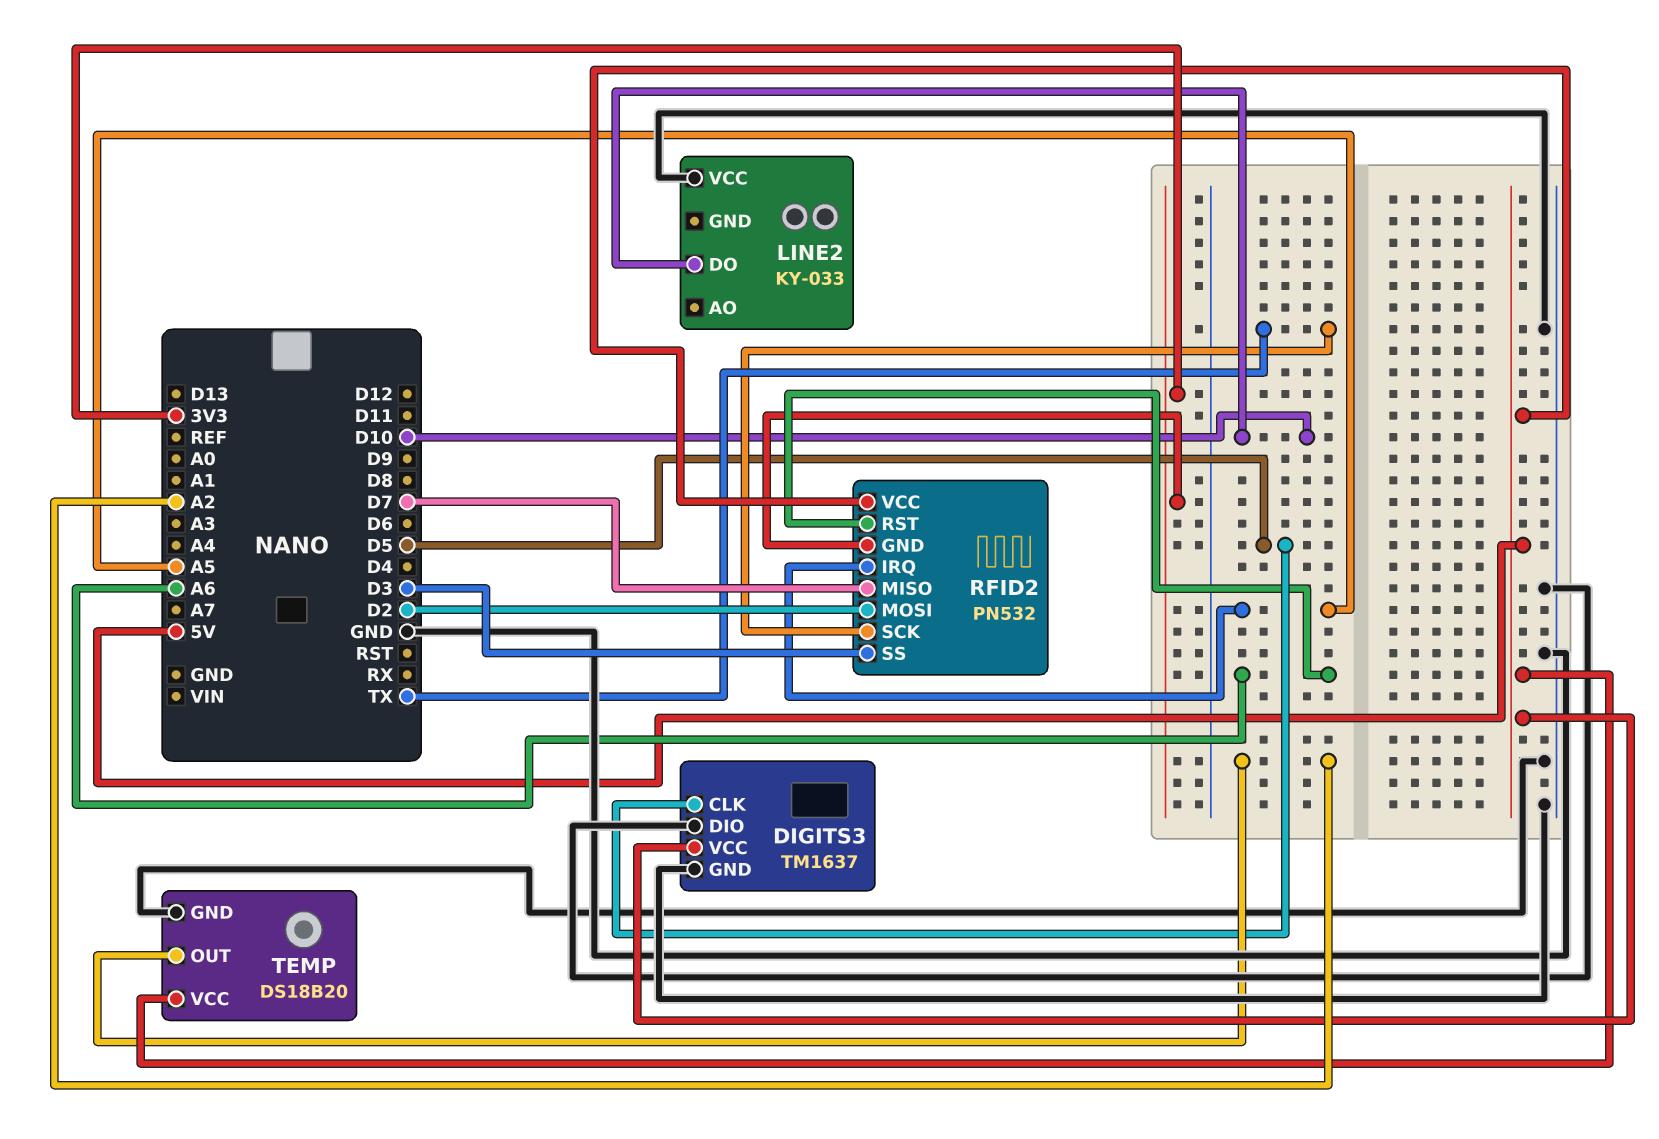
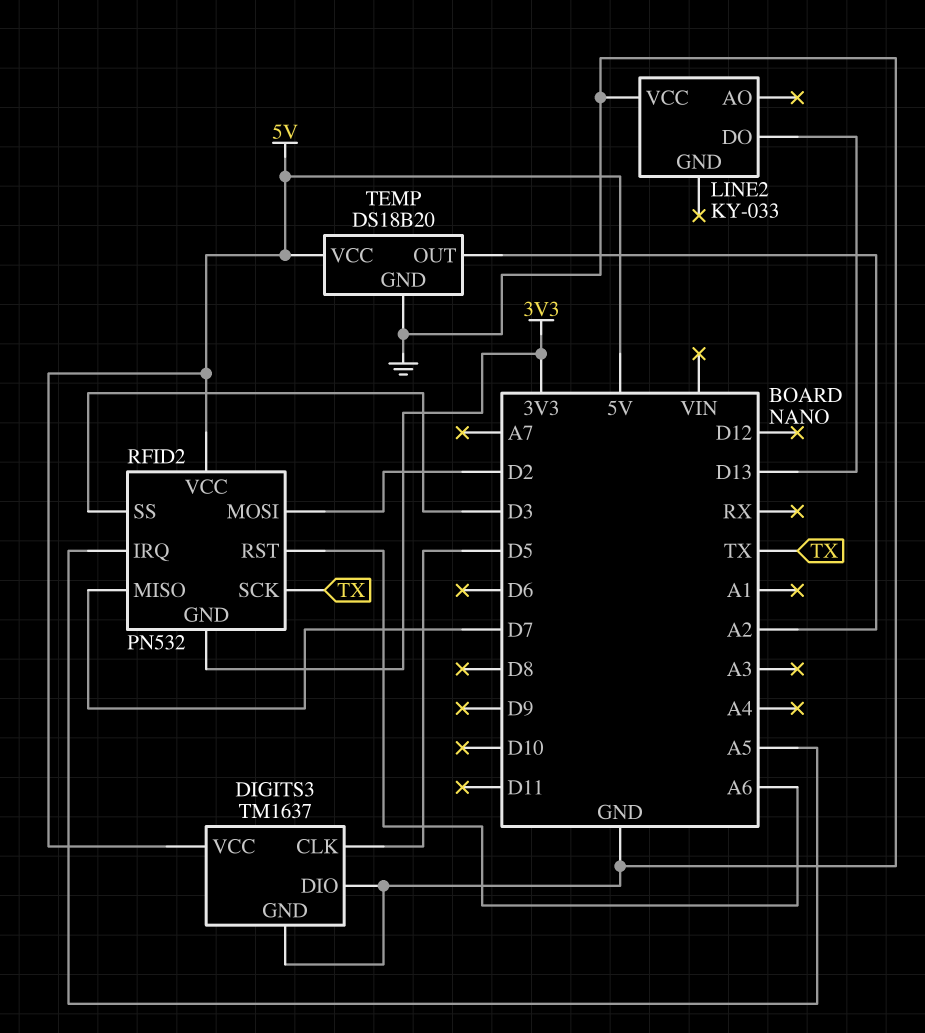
LINE2 pin DO: D10 -> D13

